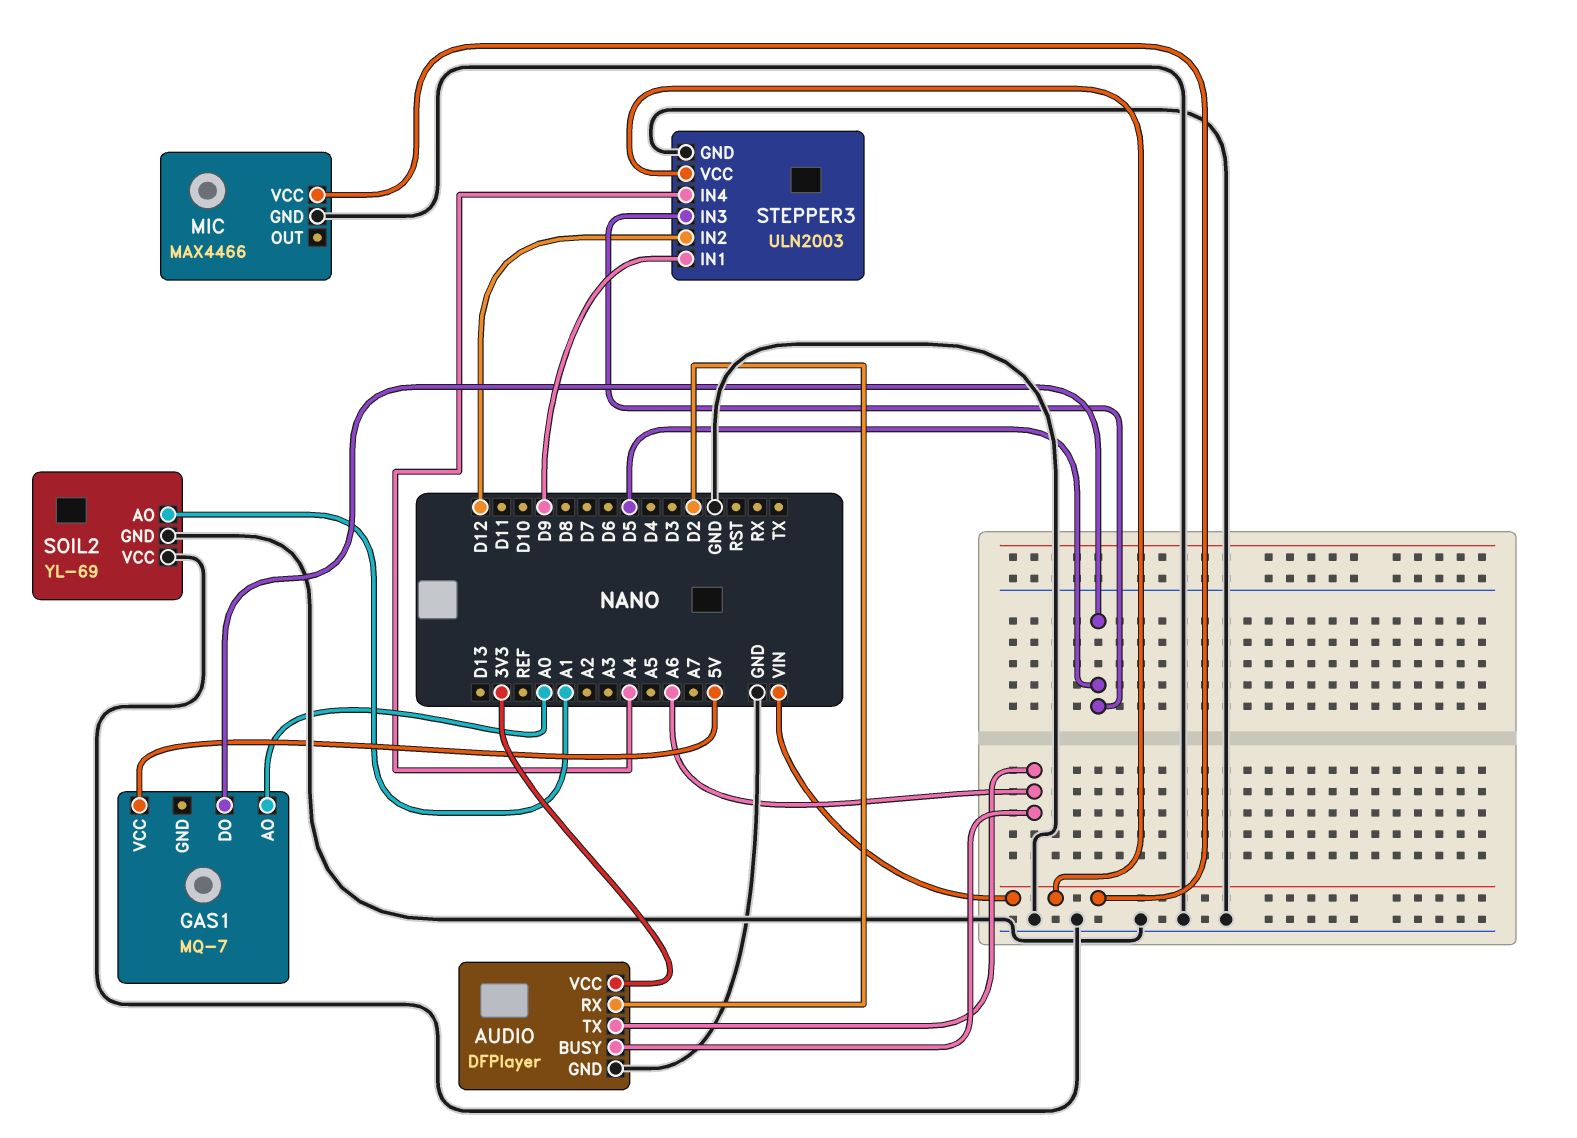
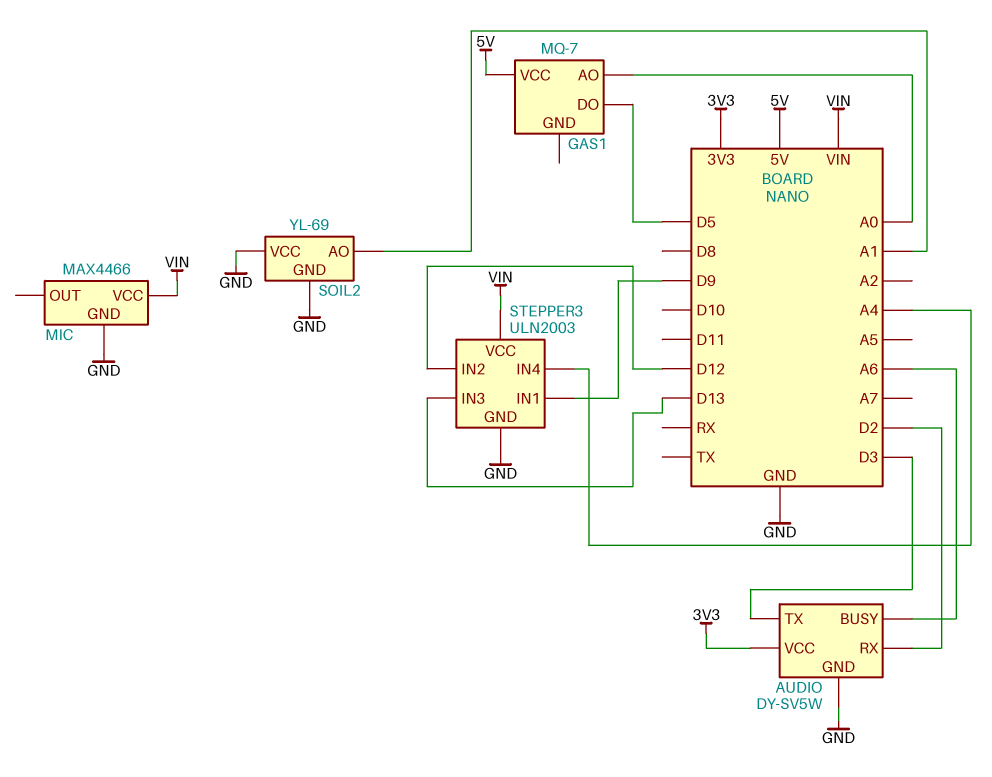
AUDIO: DFPlayer -> DY-SV5W
AUDIO pin TX: A6 -> D3
STEPPER3 pin IN3: D5 -> D13

